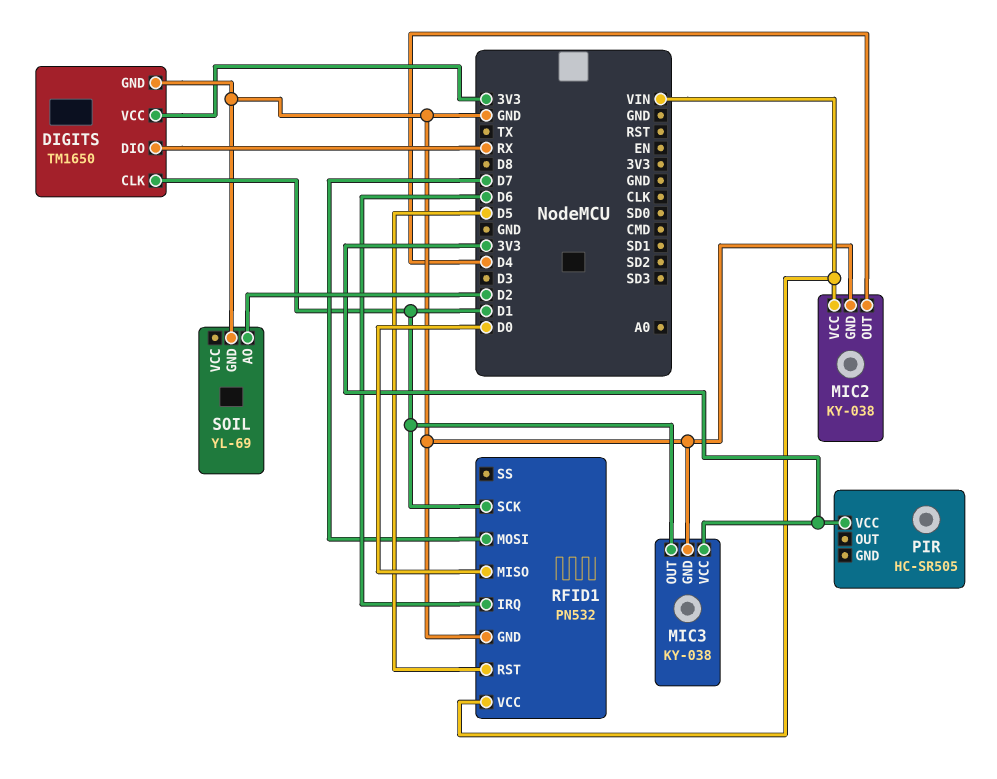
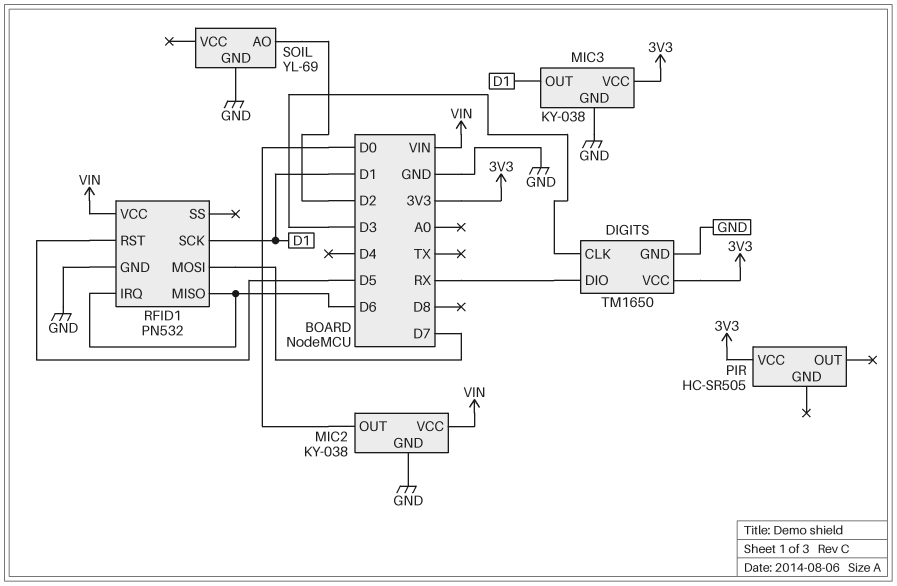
DIGITS pin CLK: D1 -> D3
MIC2 pin OUT: D4 -> D0
RFID1 pin MISO: D0 -> D6

